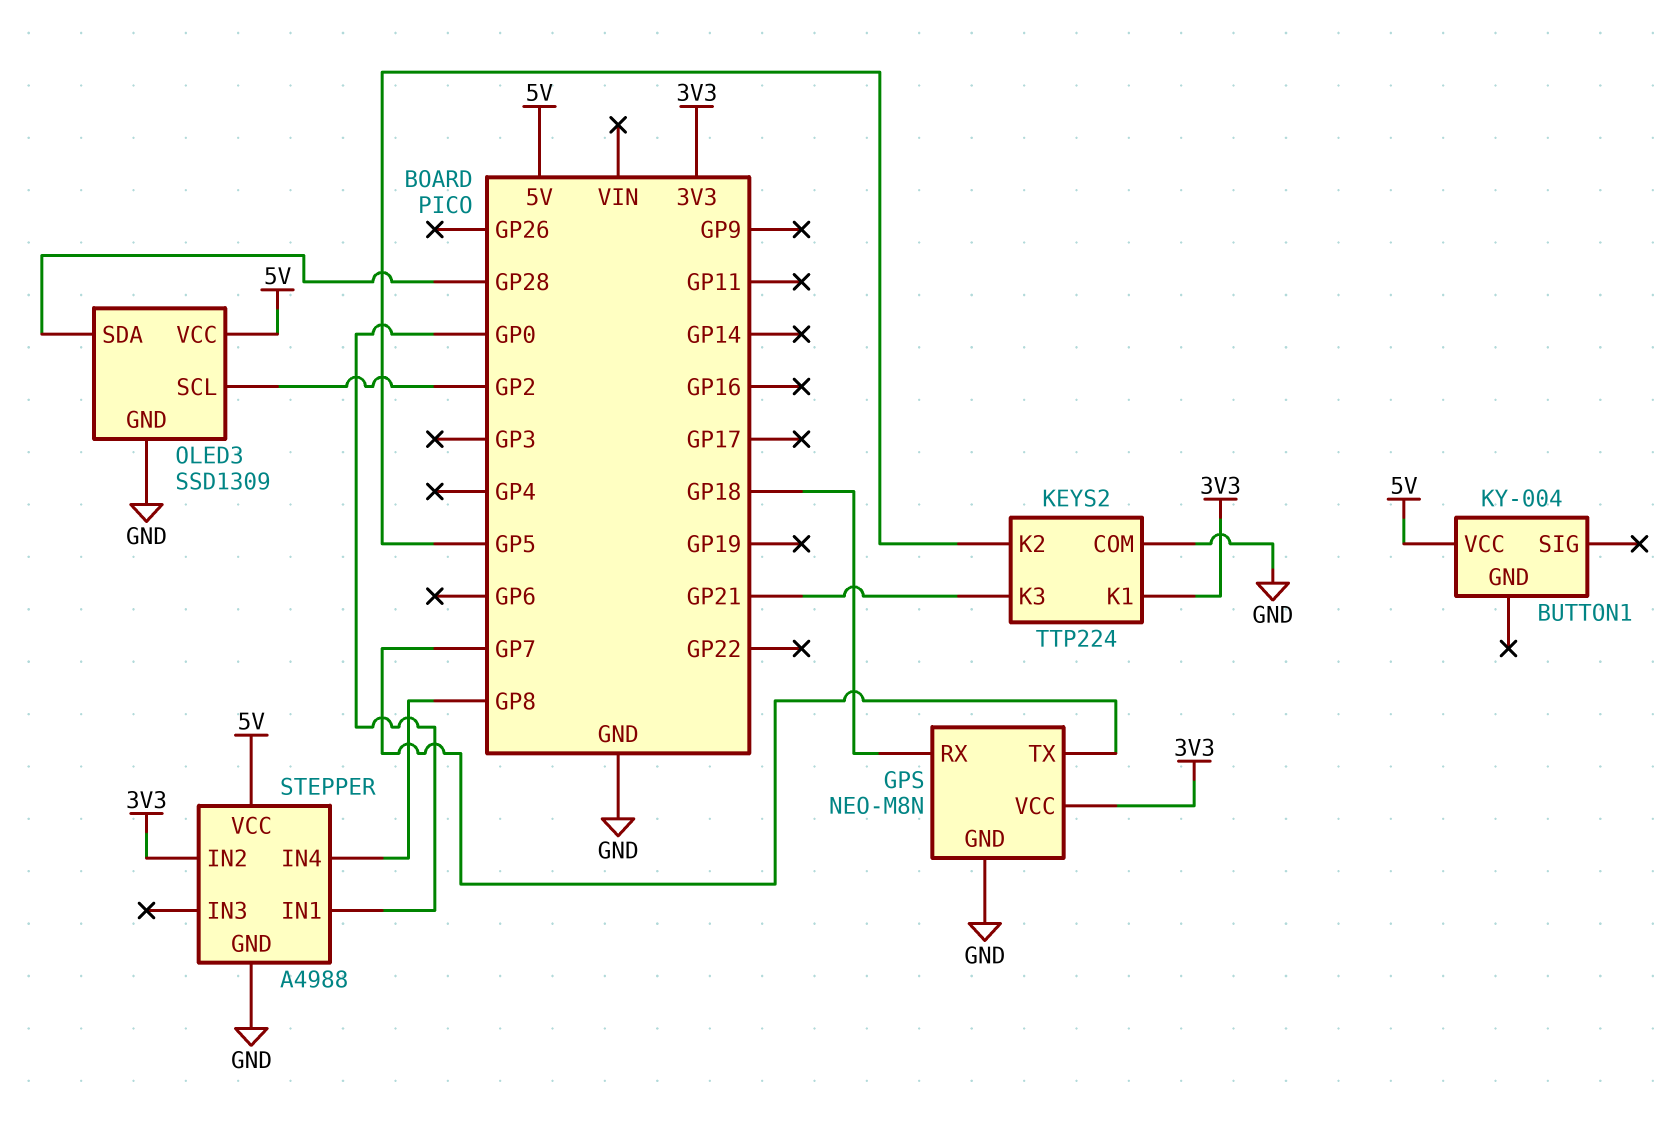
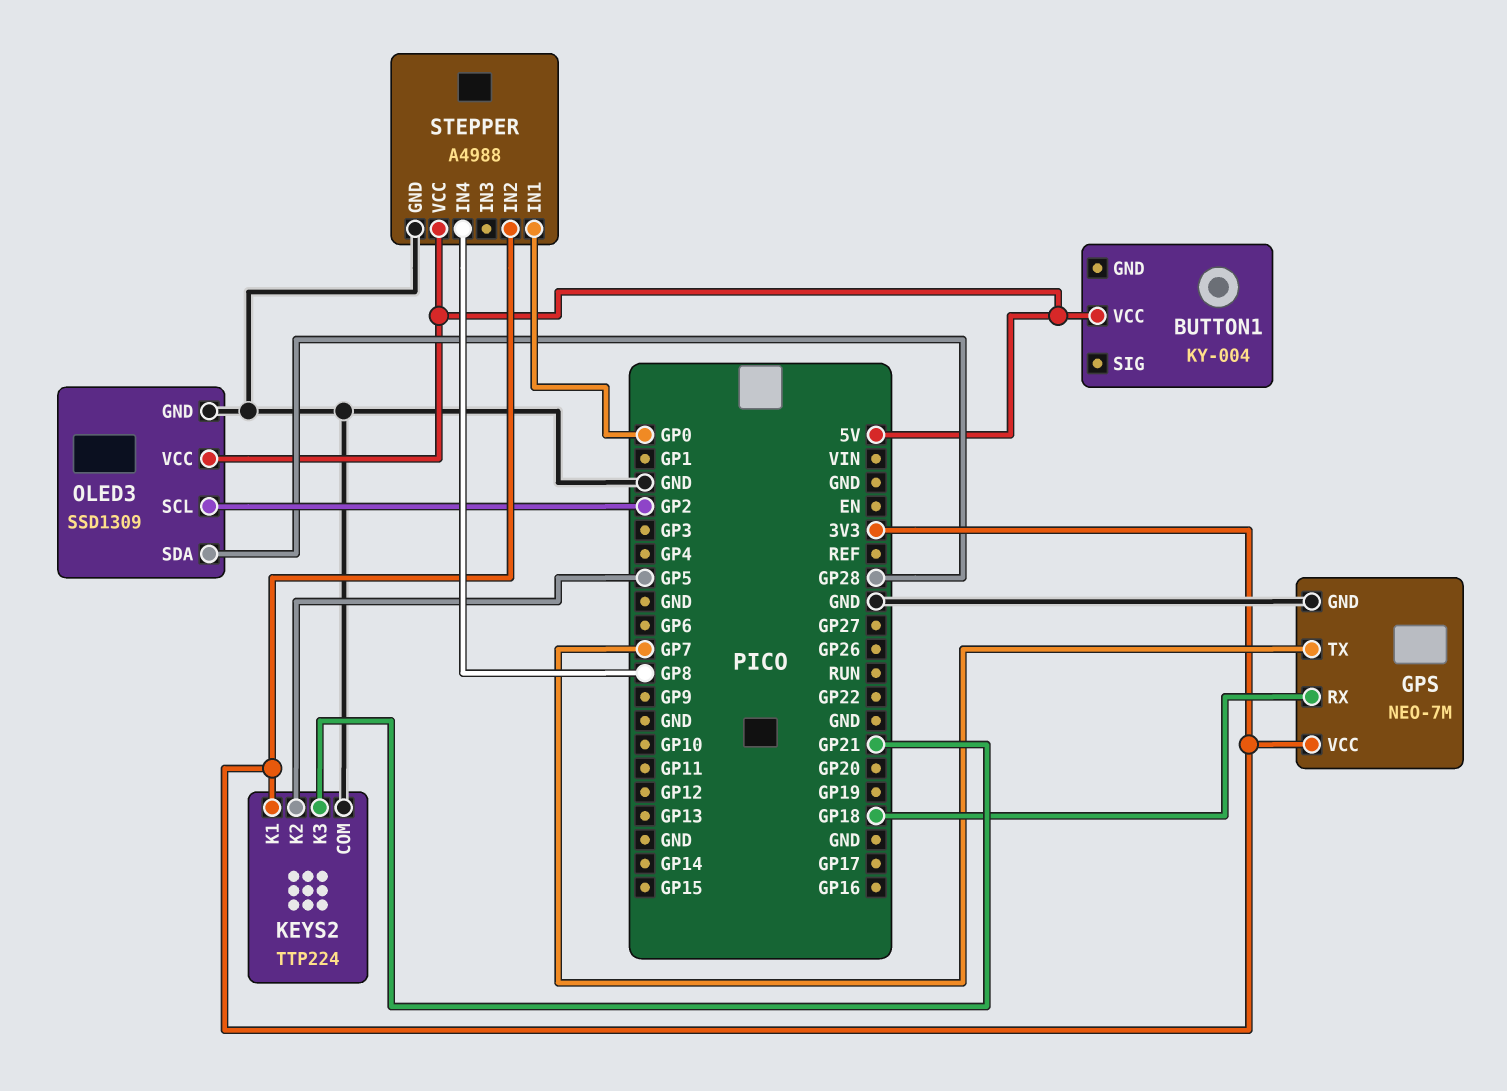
GPS: NEO-M8N -> NEO-7M

